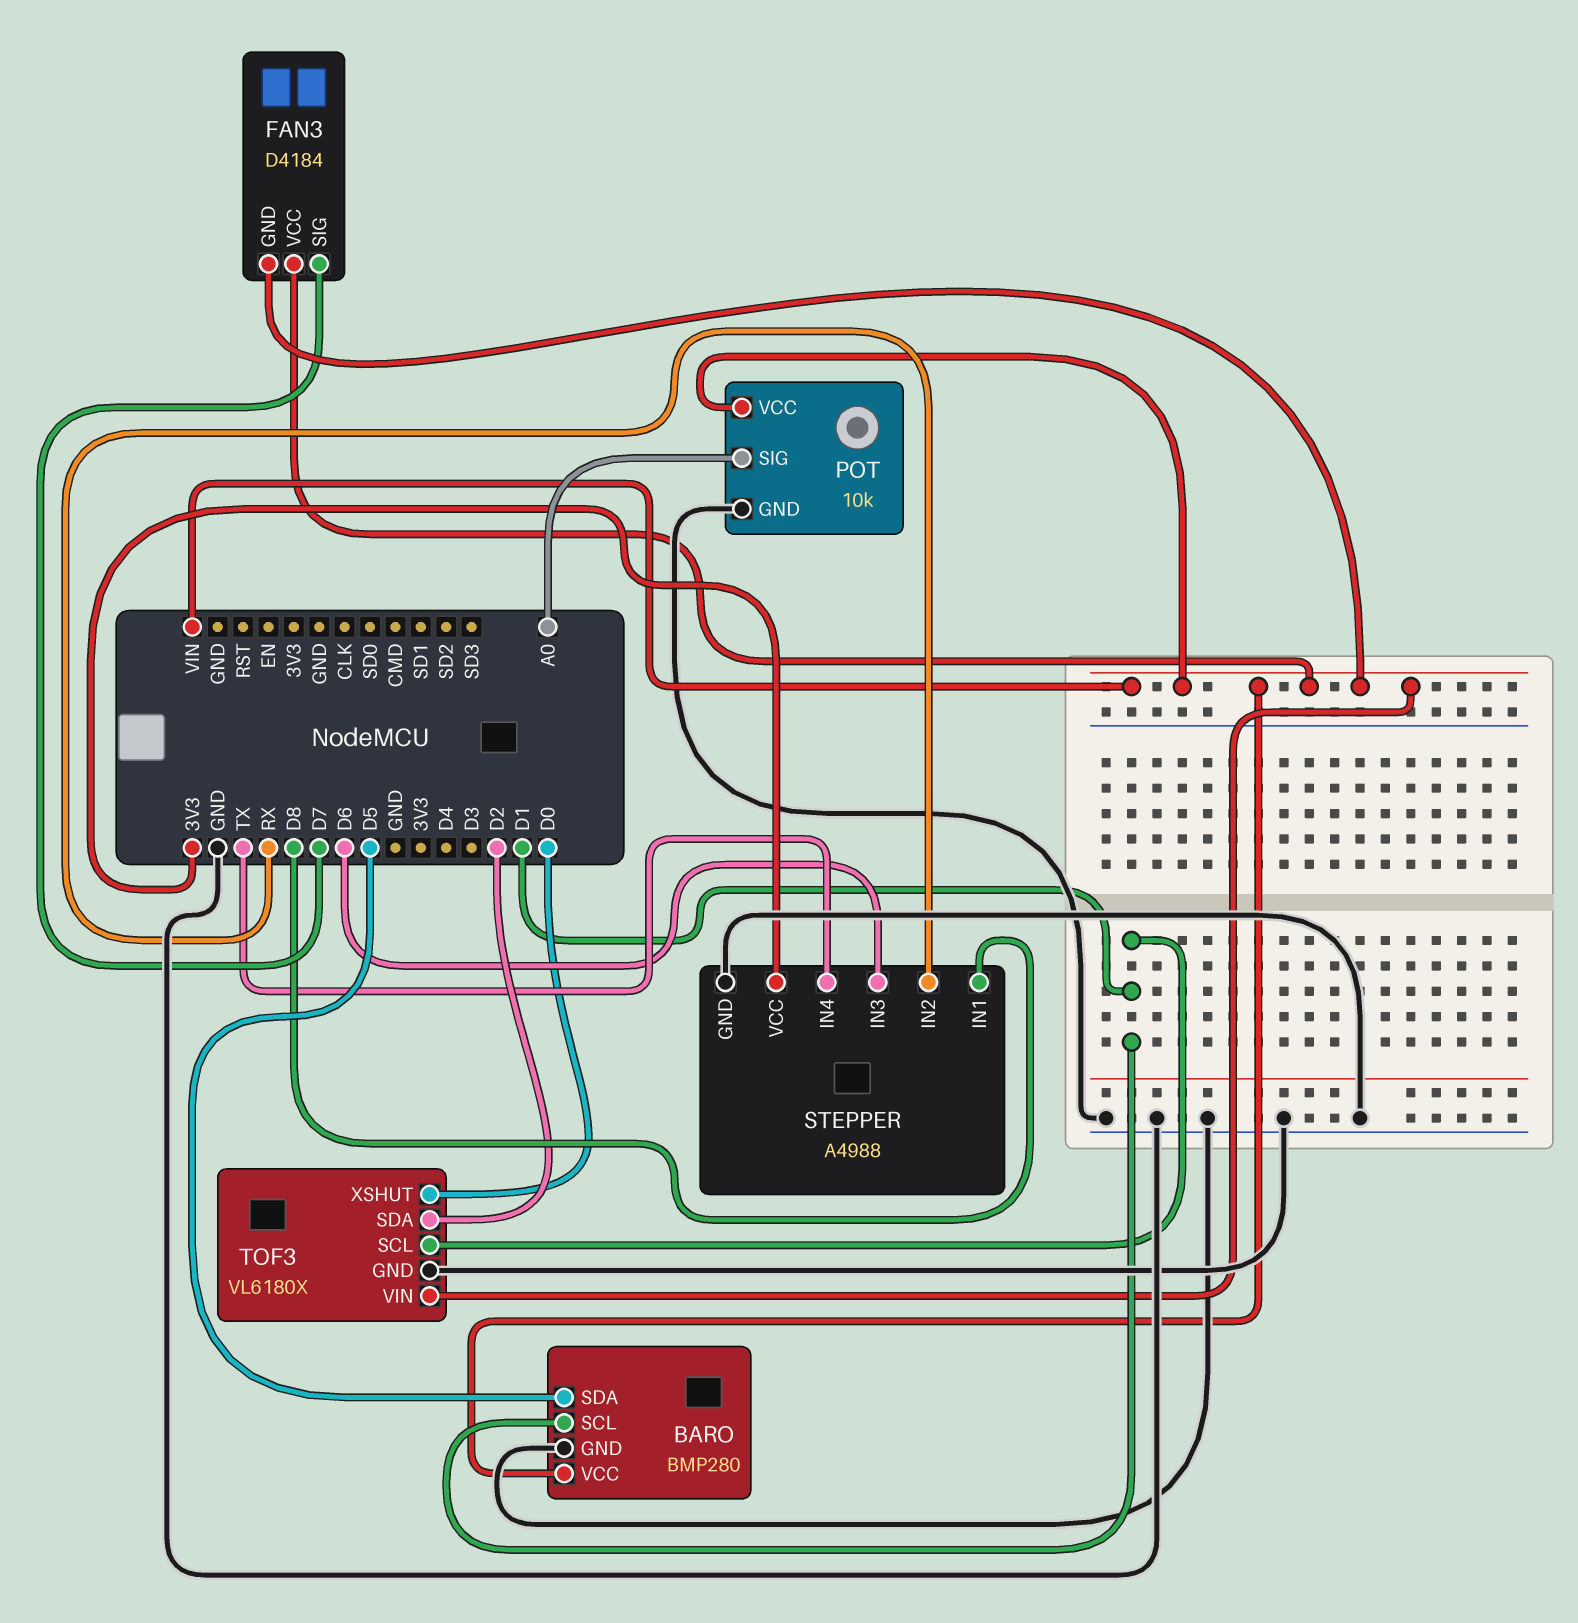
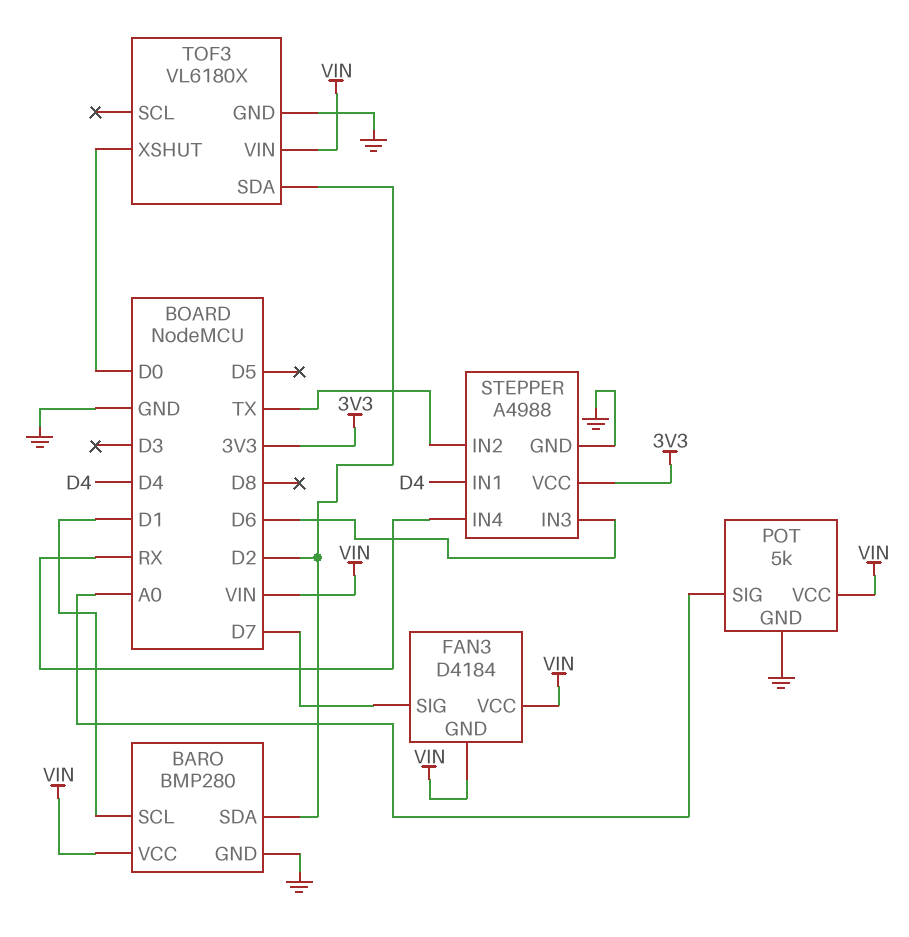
BARO pin SDA: D5 -> D2
POT: 10k -> 5k
STEPPER pin IN1: D8 -> D4
STEPPER pin IN2: RX -> TX
STEPPER pin IN4: TX -> RX
TOF3 pin SCL: D1 -> none

